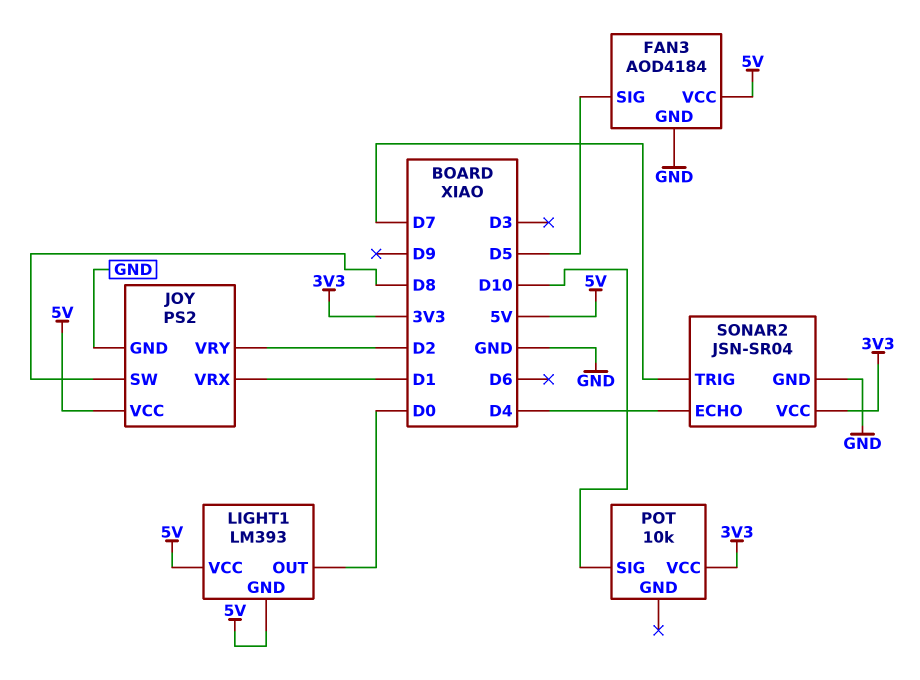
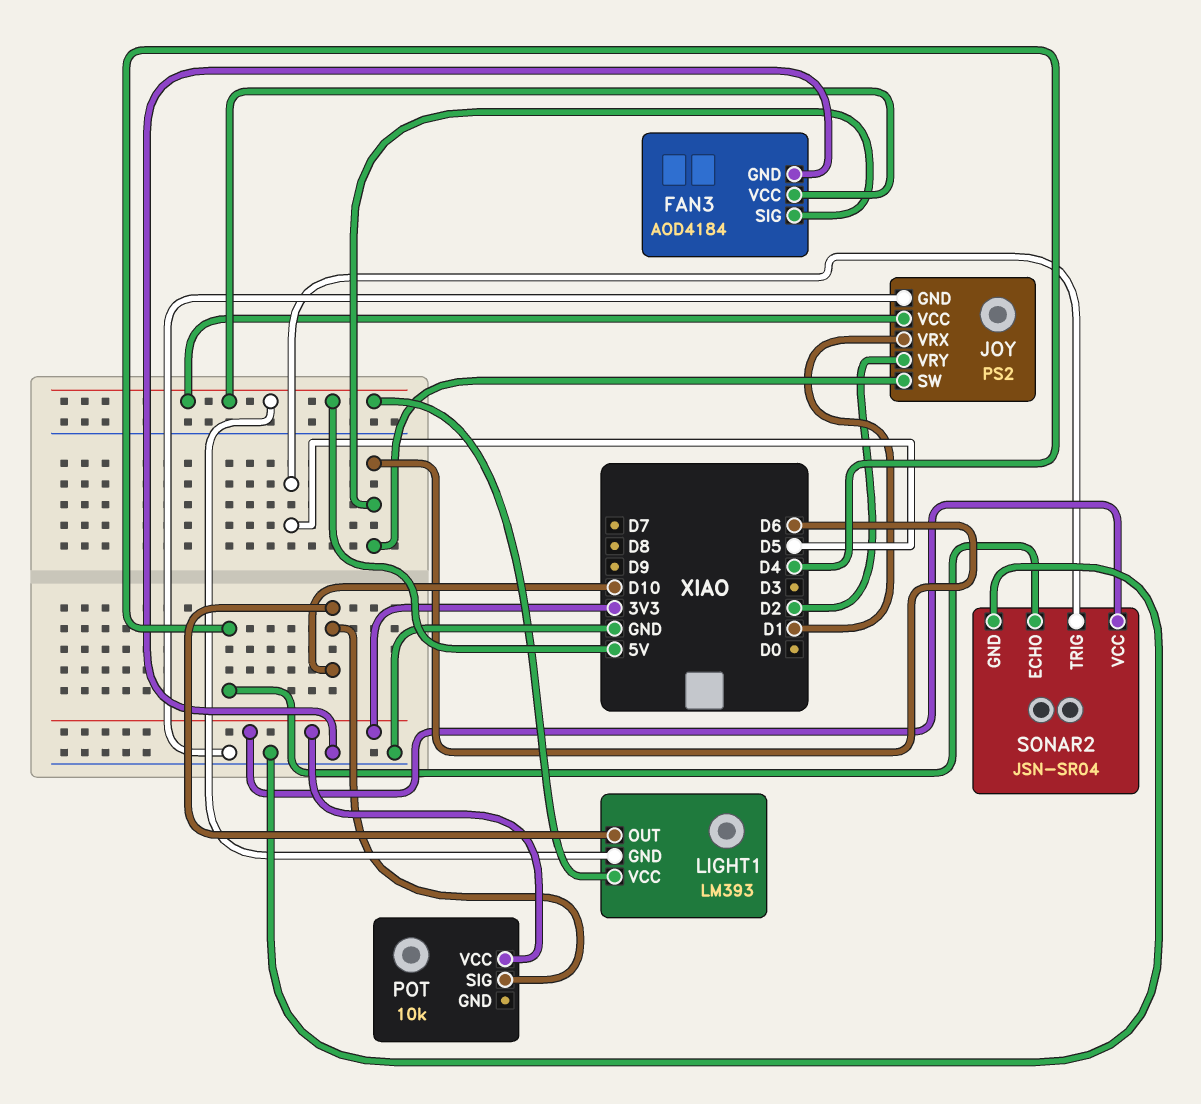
FAN3 pin SIG: D5 -> D6
JOY pin SW: D8 -> D6
LIGHT1 pin OUT: D0 -> D10
SONAR2 pin TRIG: D7 -> D5

